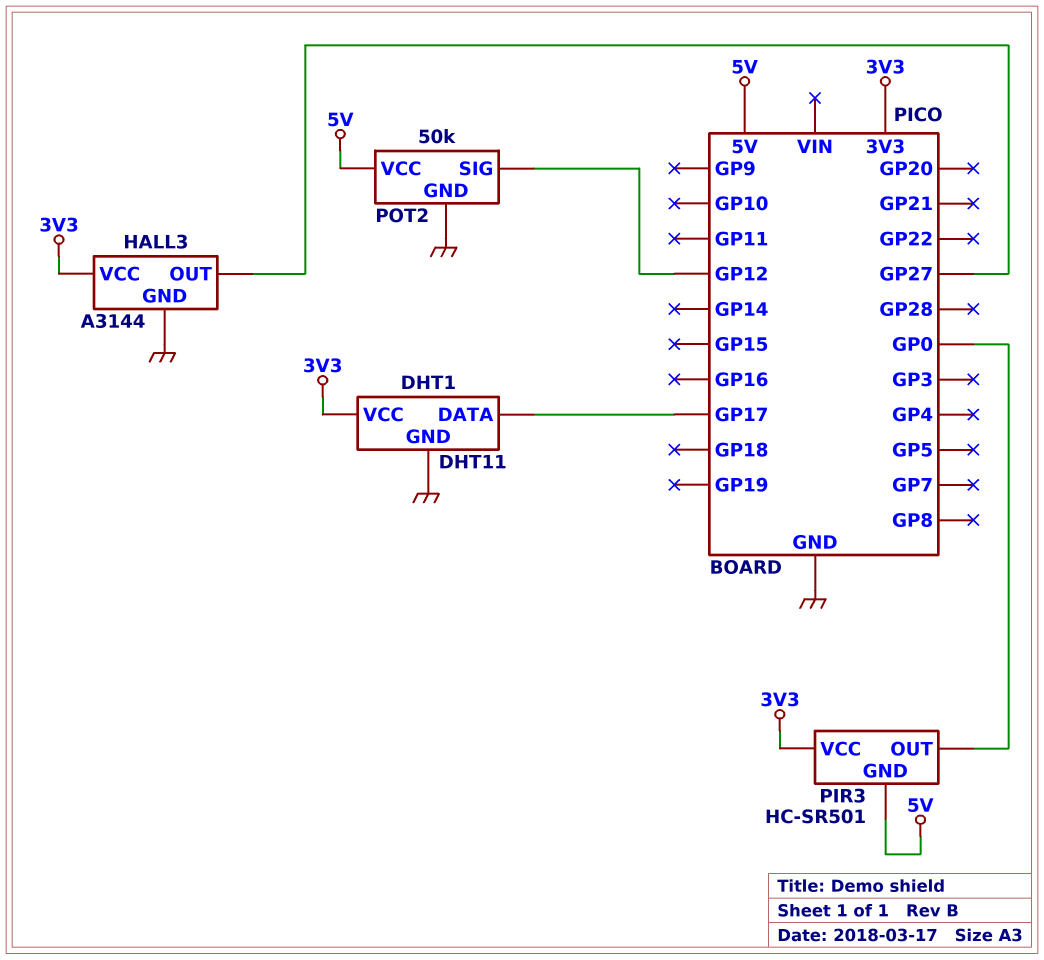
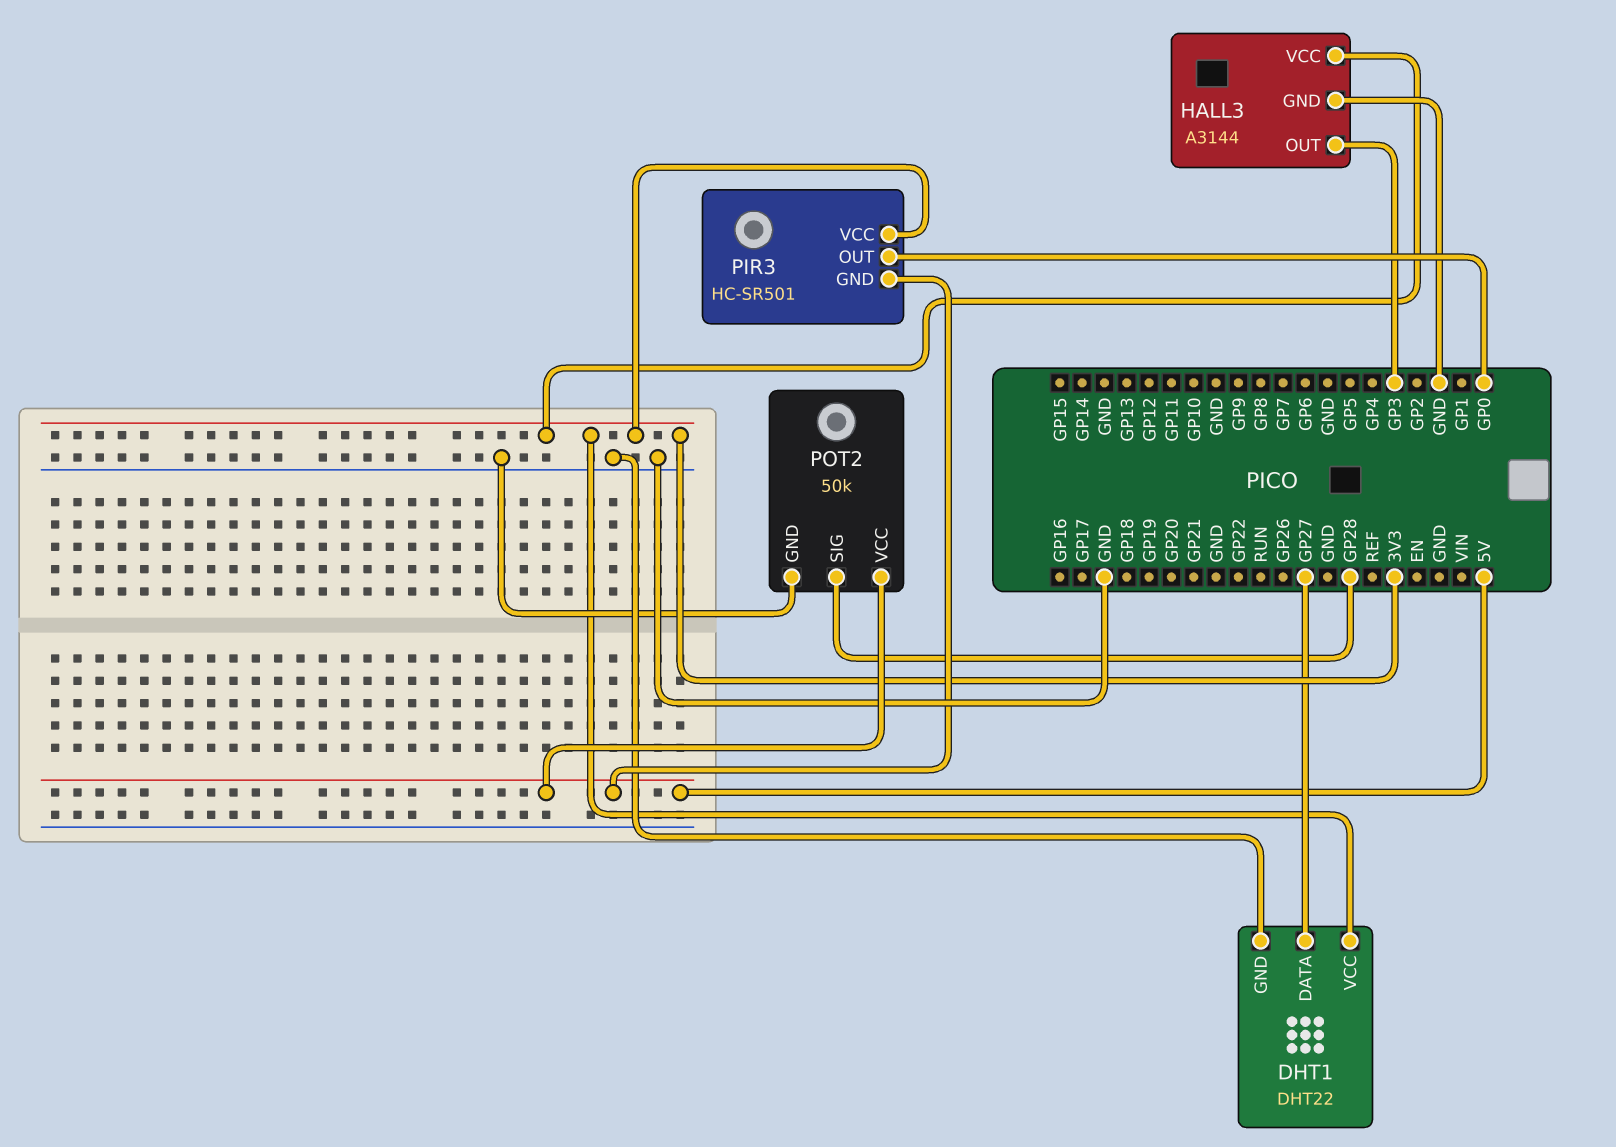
DHT1: DHT11 -> DHT22
DHT1 pin DATA: GP17 -> GP27
HALL3 pin OUT: GP27 -> GP3
POT2 pin SIG: GP12 -> GP28

